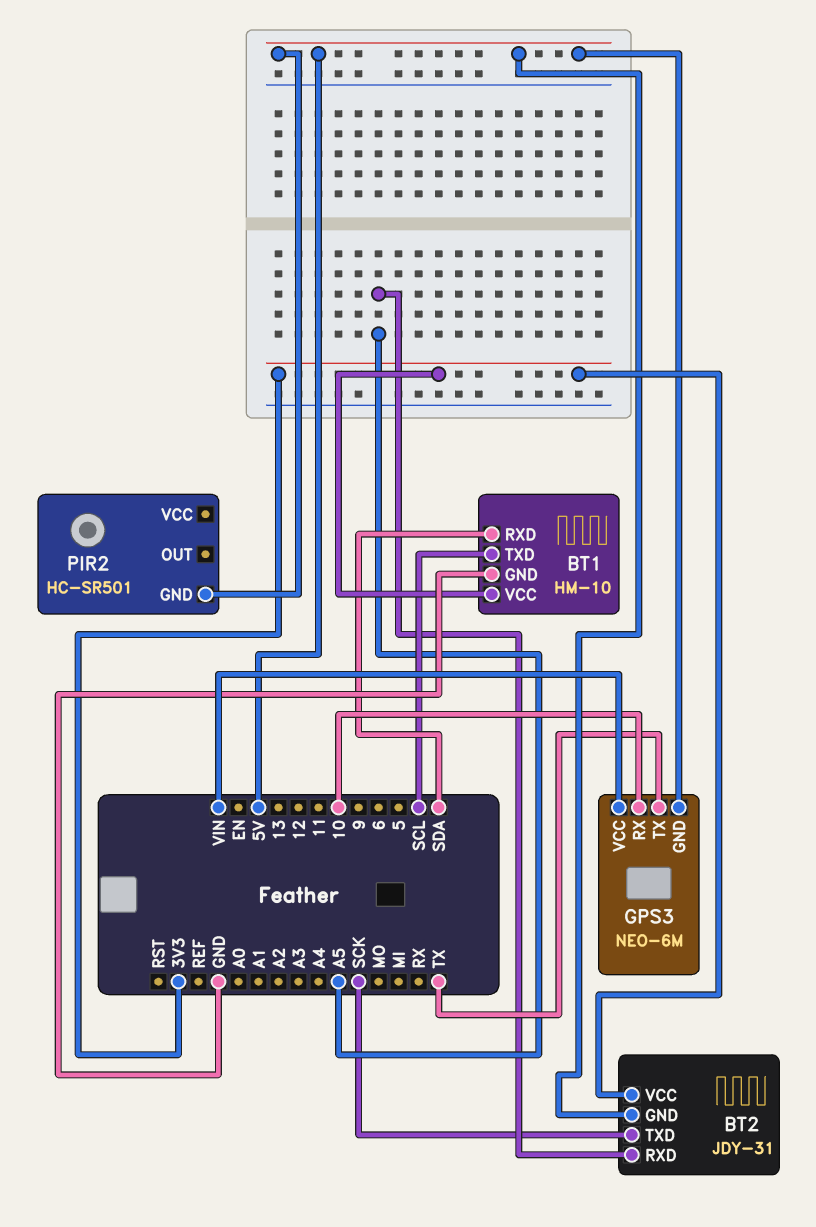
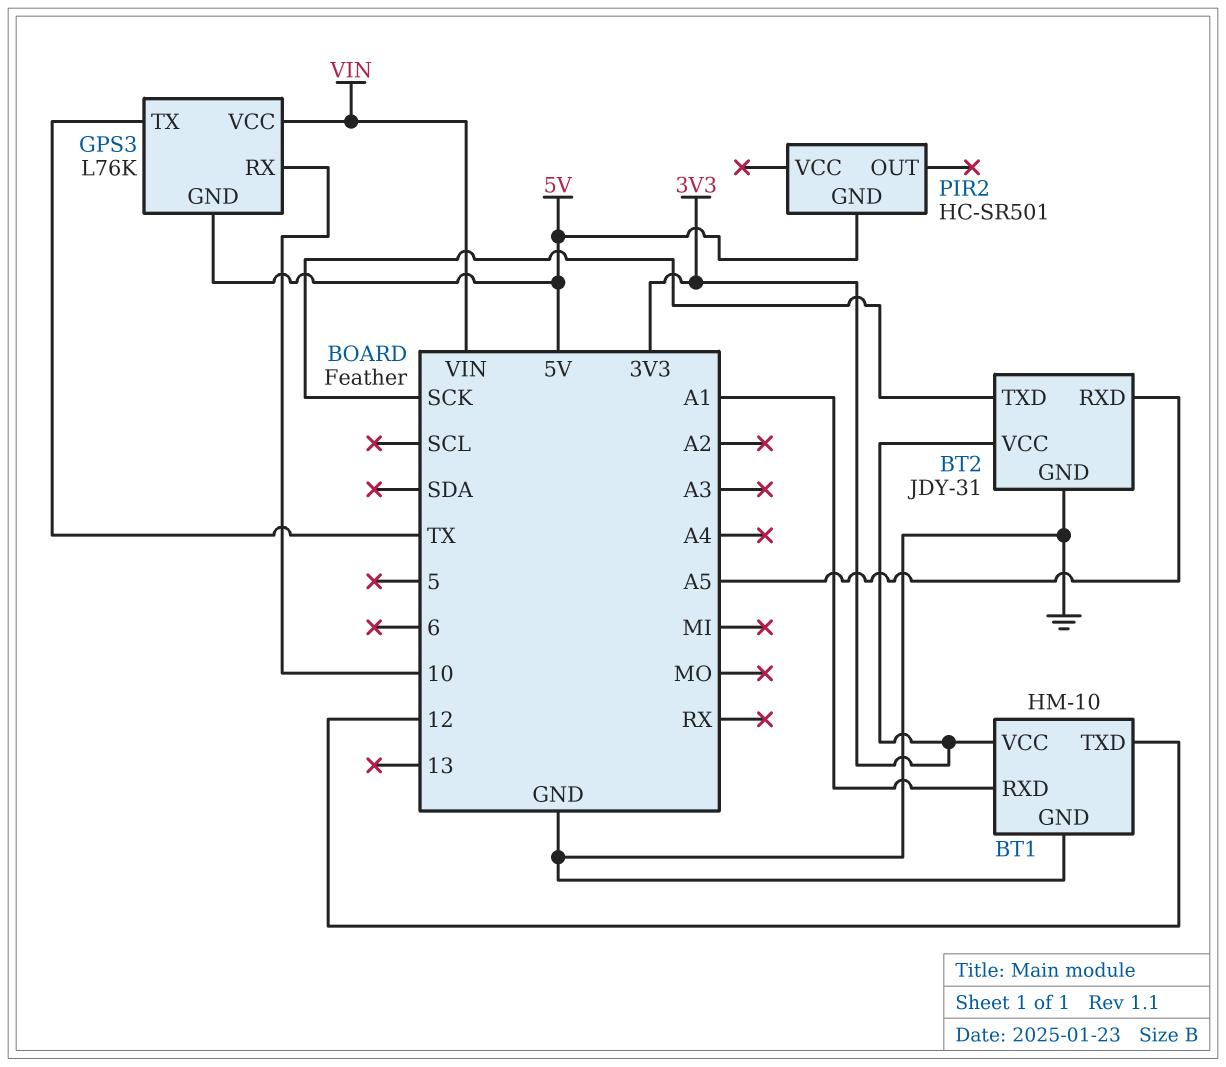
BT1 pin RXD: SDA -> A1
BT1 pin TXD: SCL -> 12
BT2 pin GND: 5V -> GND
GPS3: NEO-6M -> L76K

